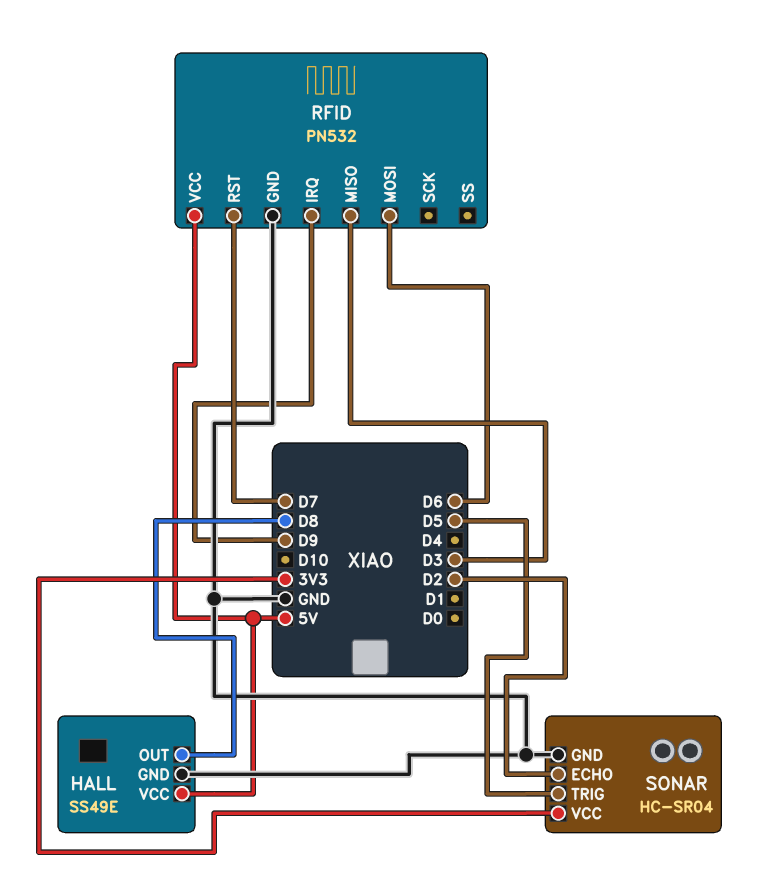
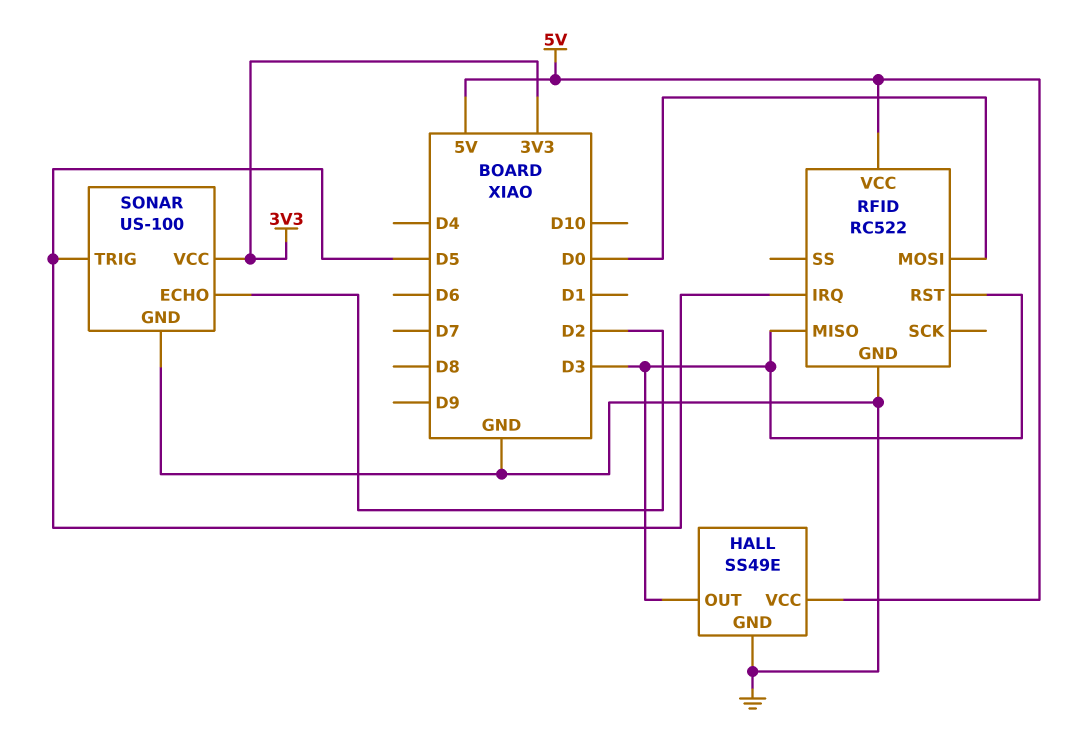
HALL pin OUT: D8 -> D3
RFID: PN532 -> RC522
RFID pin IRQ: D9 -> D5
RFID pin MOSI: D6 -> D0
RFID pin RST: D7 -> D3
SONAR: HC-SR04 -> US-100

